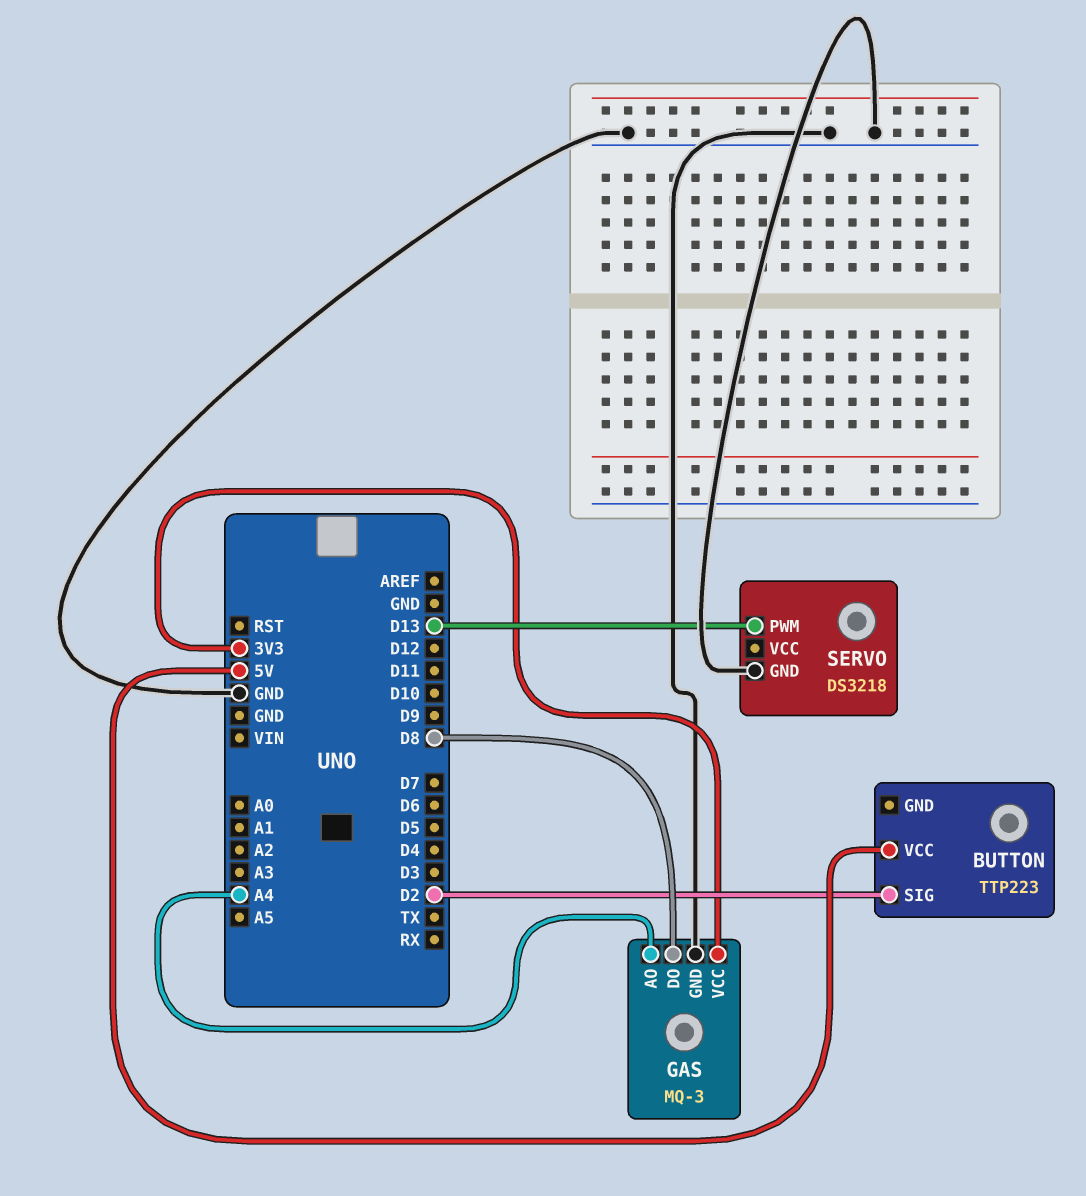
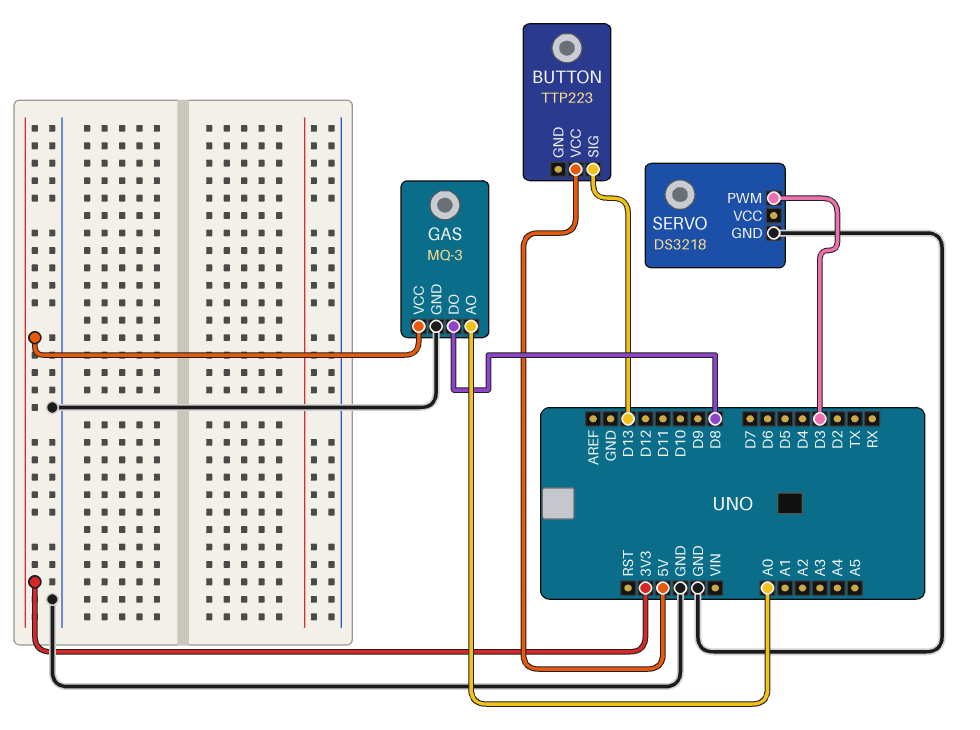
BUTTON pin SIG: D2 -> D13
GAS pin AO: A4 -> A0
SERVO pin PWM: D13 -> D3

